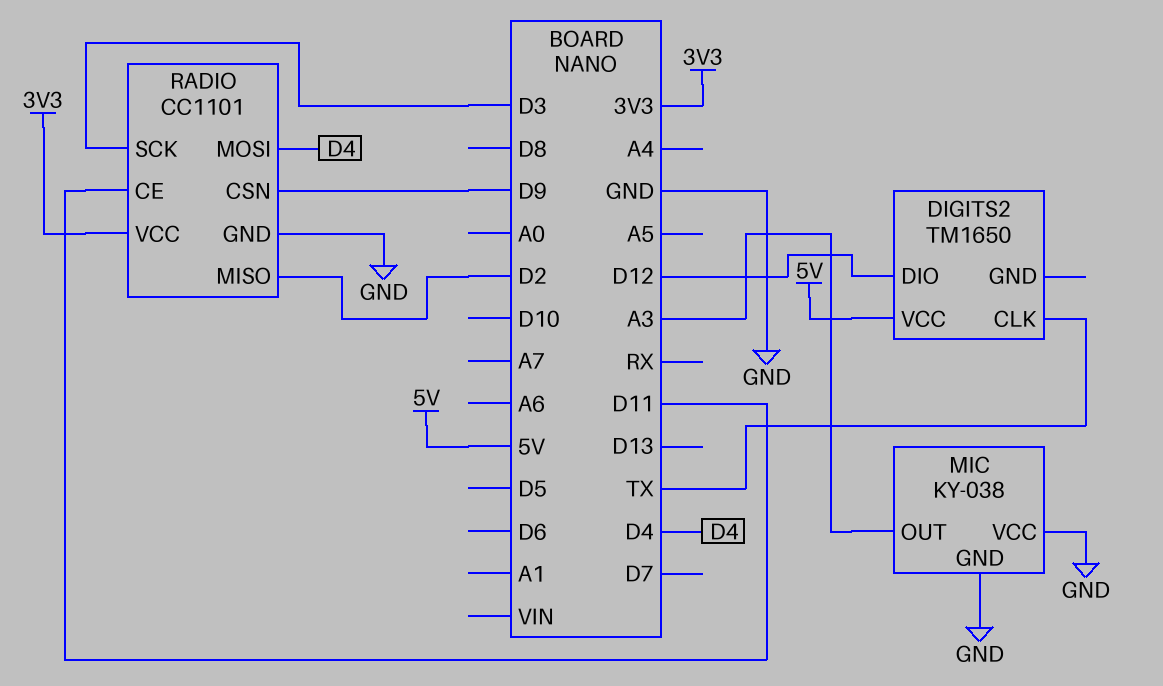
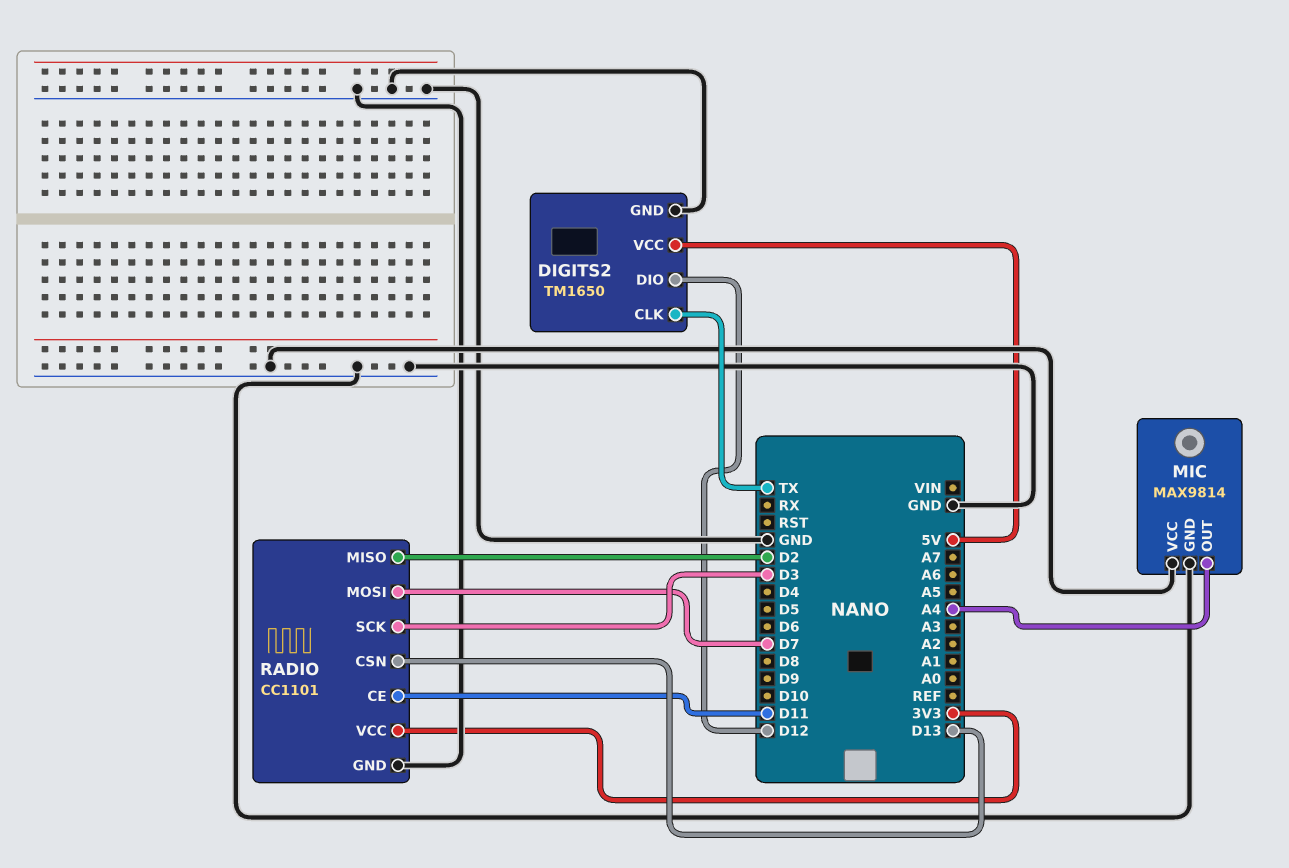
DIGITS2 pin GND: none -> GND
MIC: KY-038 -> MAX9814
MIC pin OUT: A3 -> A4
RADIO pin CSN: D9 -> D13
RADIO pin MOSI: D4 -> D7

